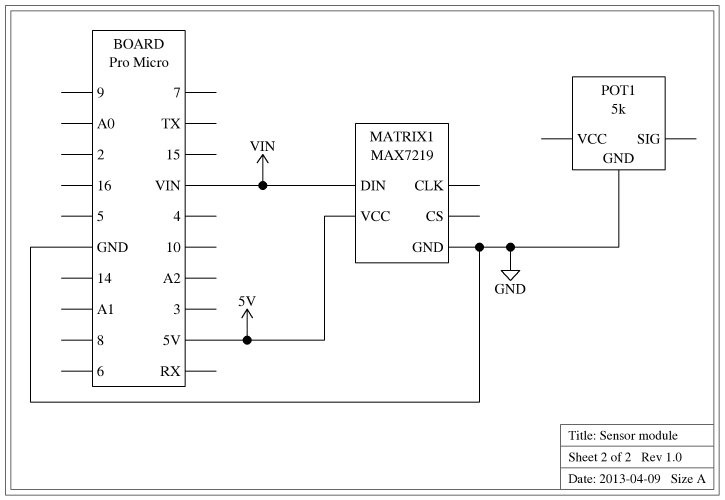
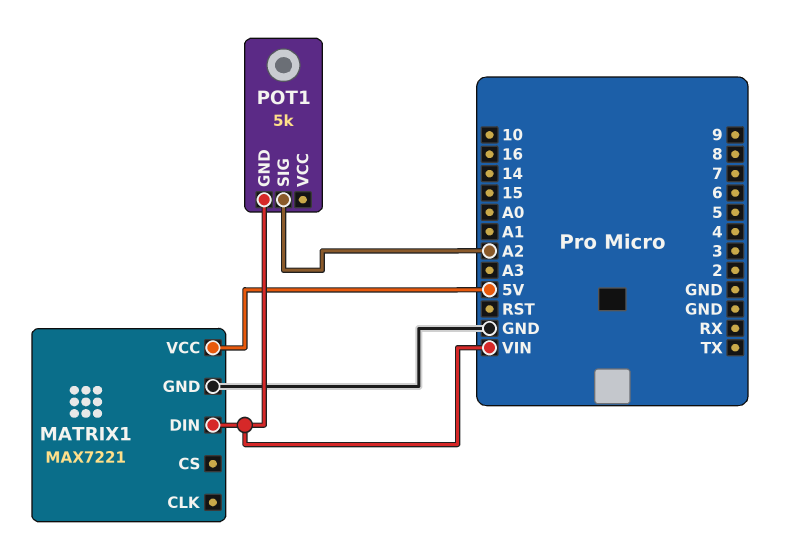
MATRIX1: MAX7219 -> MAX7221
POT1 pin GND: GND -> VIN
POT1 pin SIG: none -> A2

